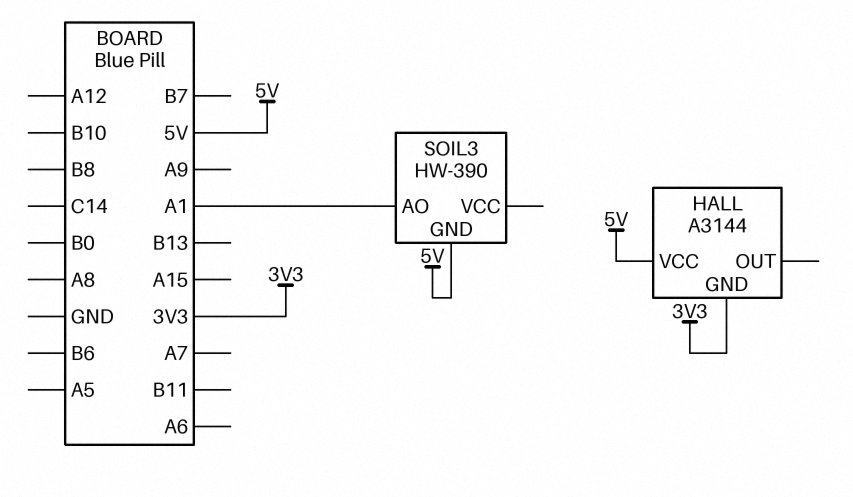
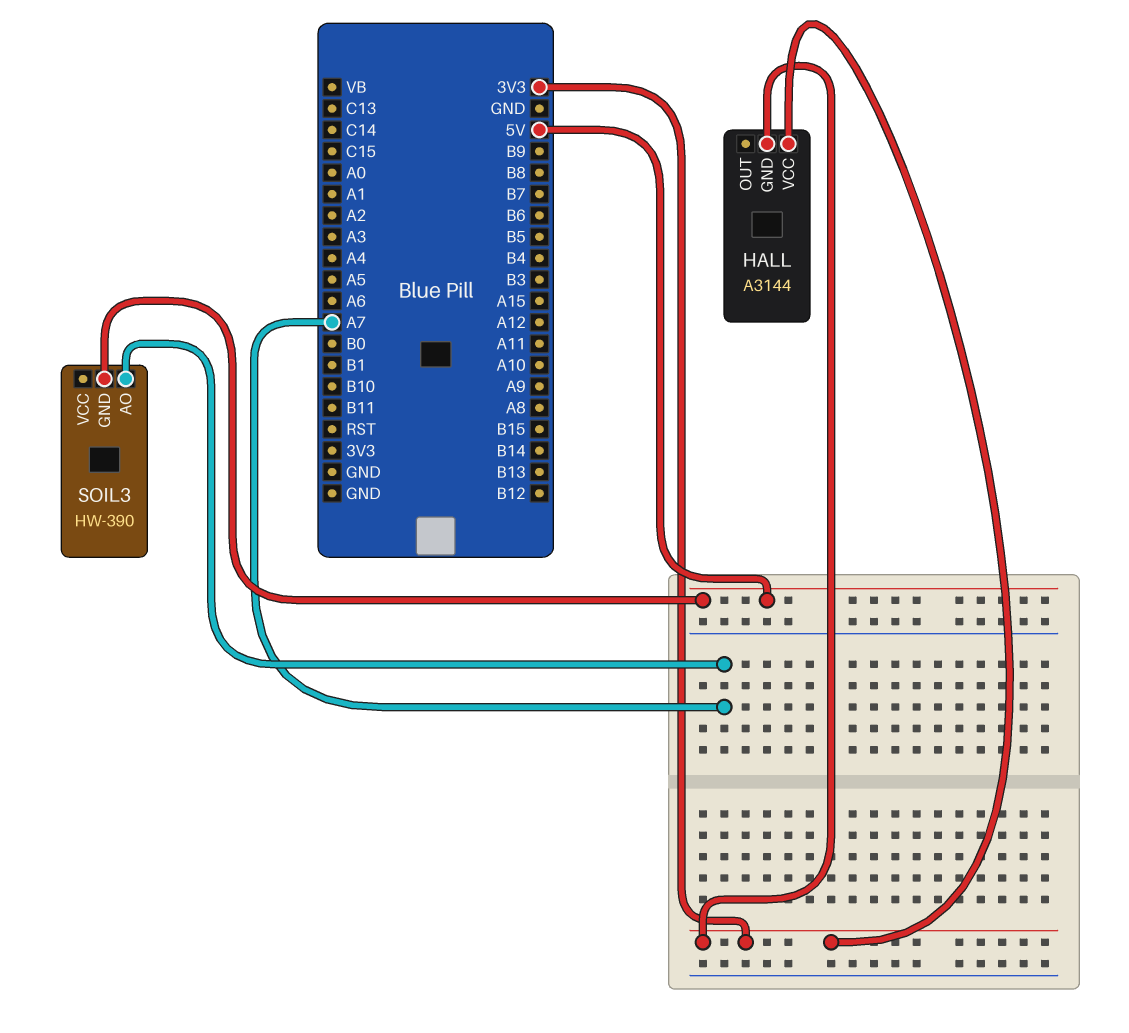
HALL pin VCC: 5V -> 3V3
SOIL3 pin AO: A1 -> A7

